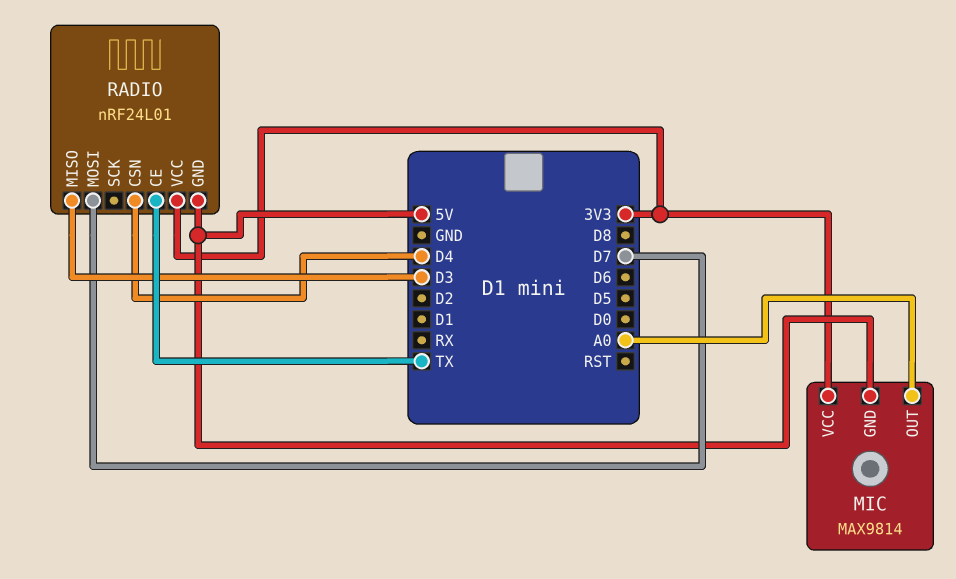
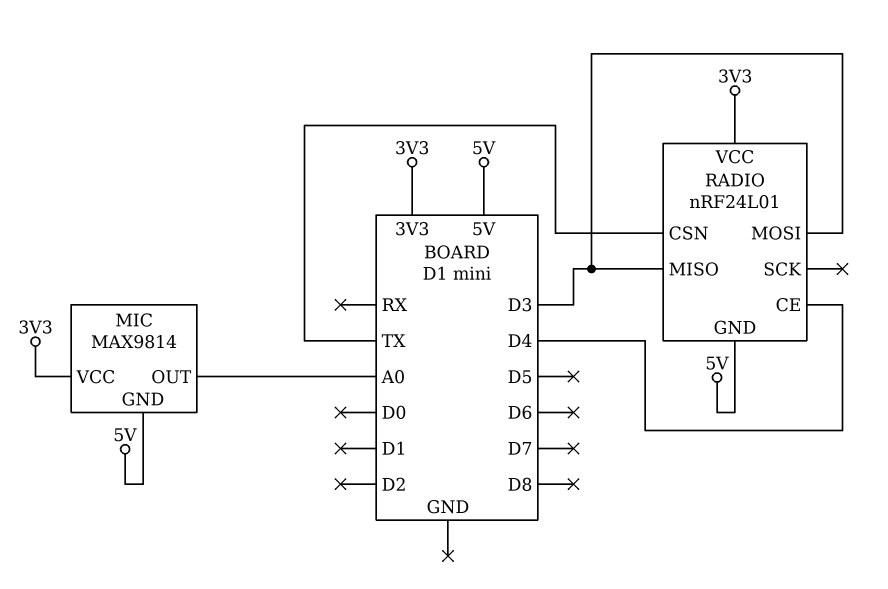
RADIO pin CE: TX -> D4
RADIO pin CSN: D4 -> TX
RADIO pin MOSI: D7 -> D3

